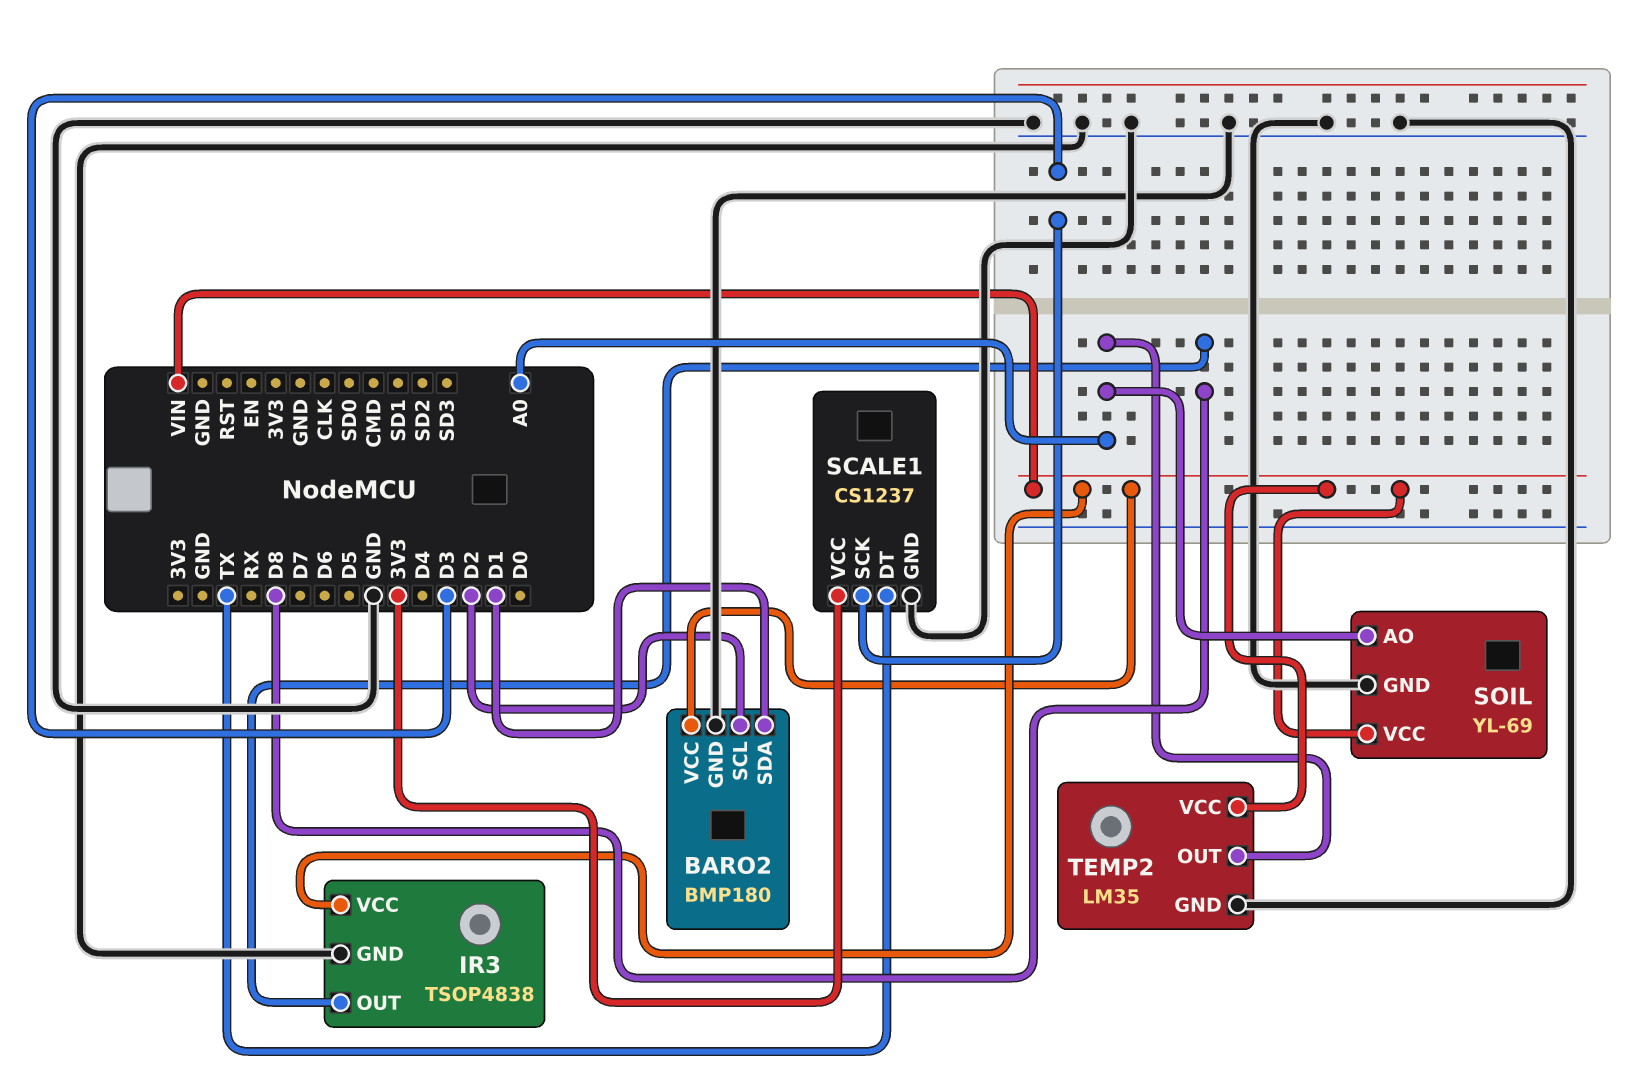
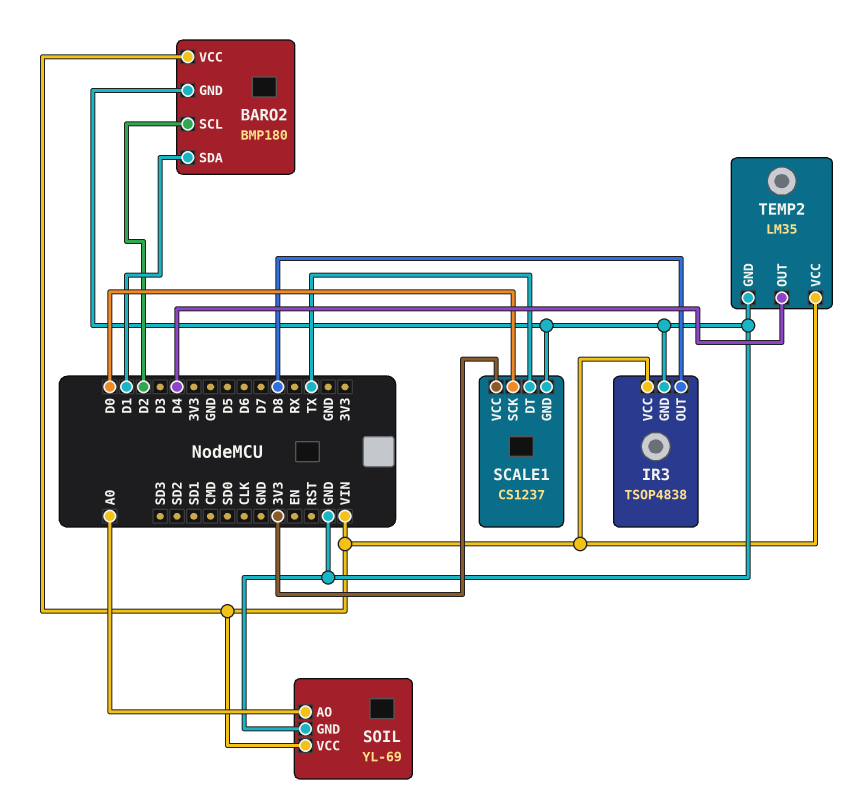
SCALE1 pin SCK: D3 -> D0
TEMP2 pin OUT: A0 -> D4

